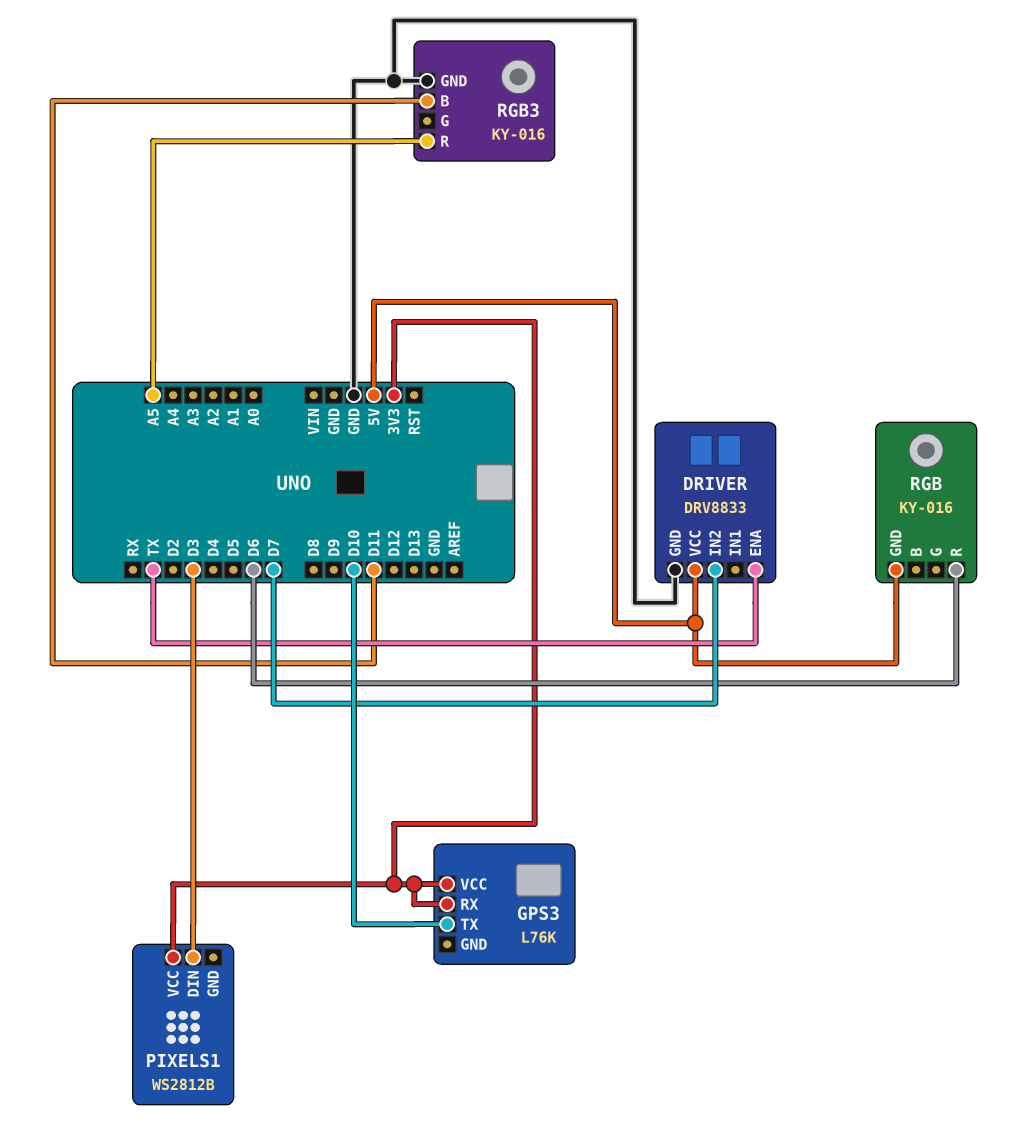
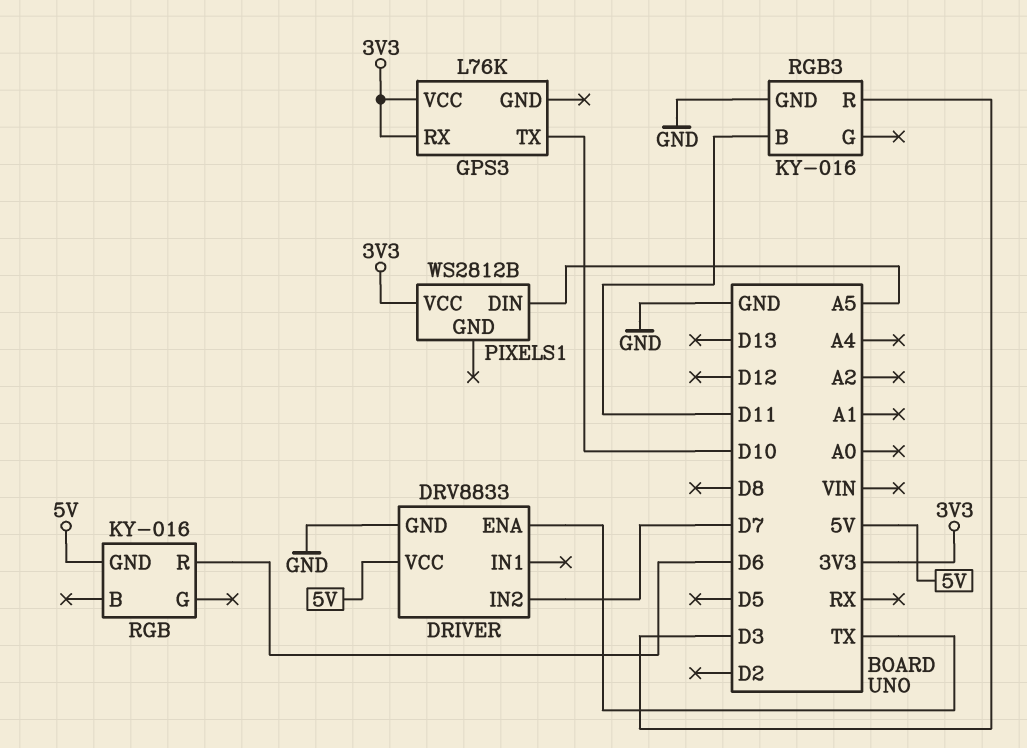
PIXELS1 pin DIN: D3 -> A5
RGB3 pin R: A5 -> D3

